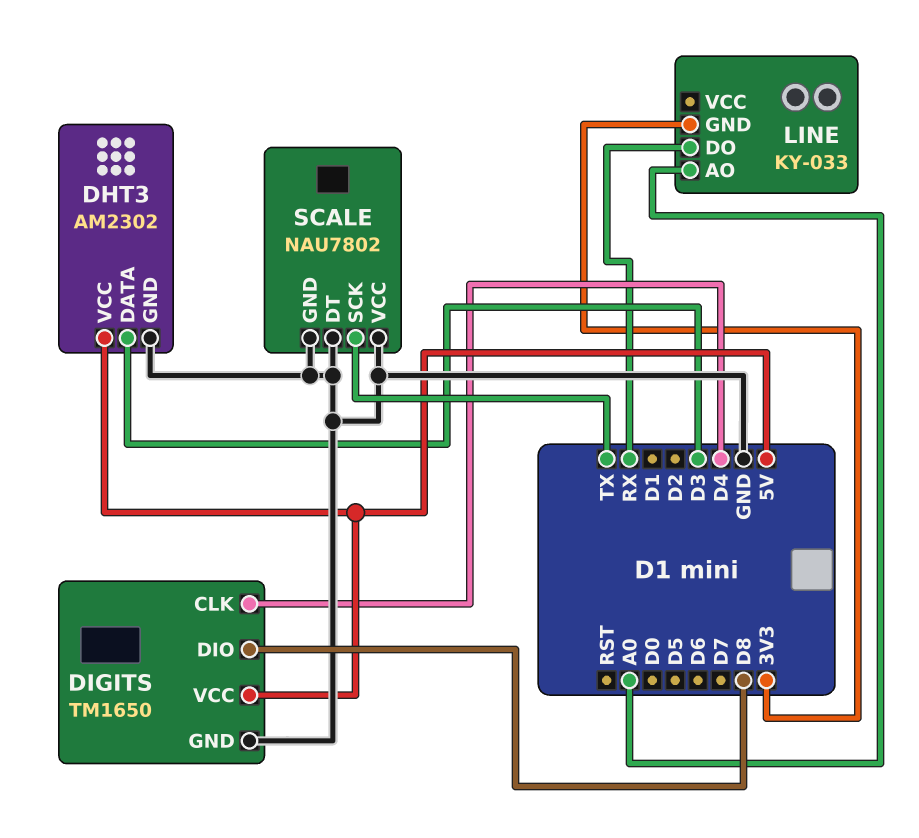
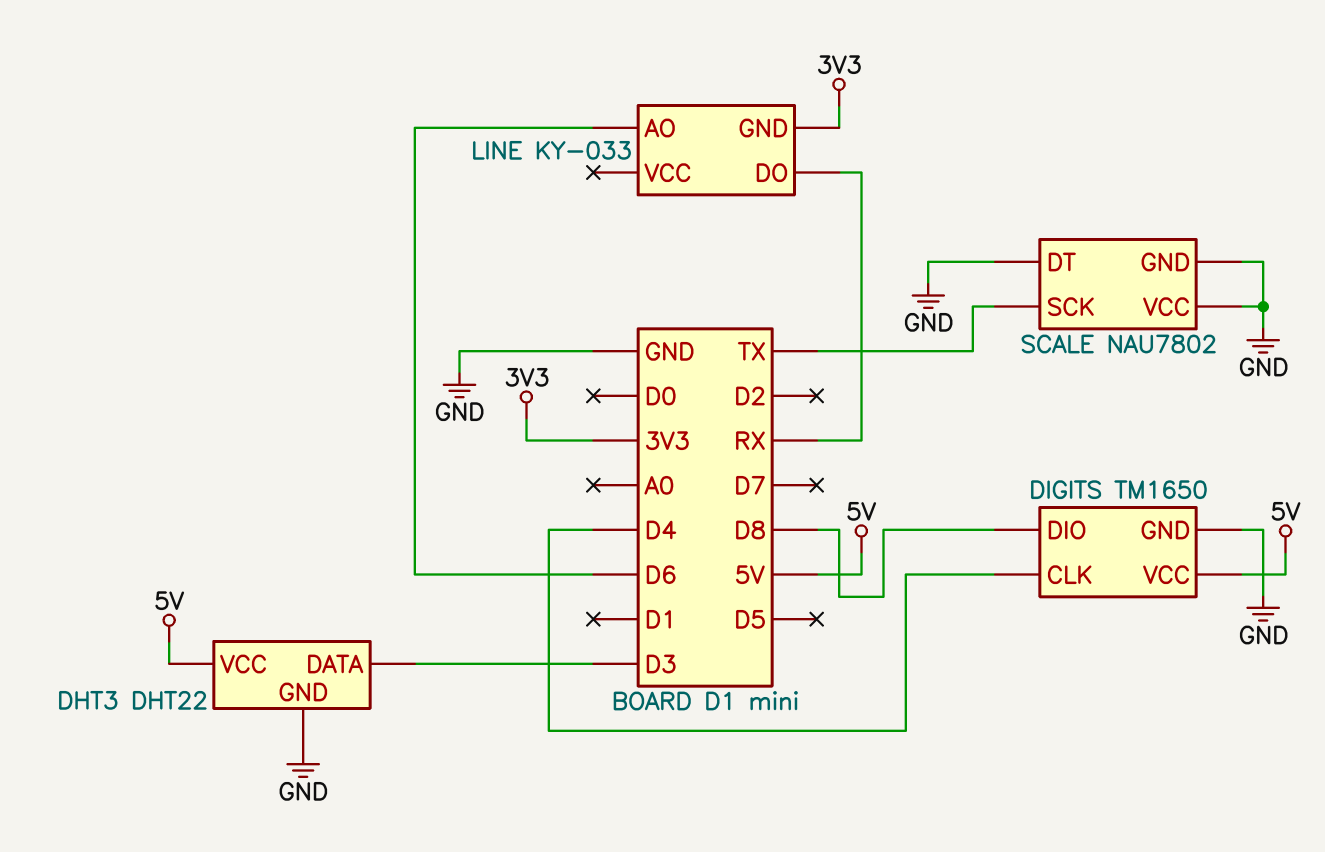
DHT3: AM2302 -> DHT22
LINE pin AO: A0 -> D6

